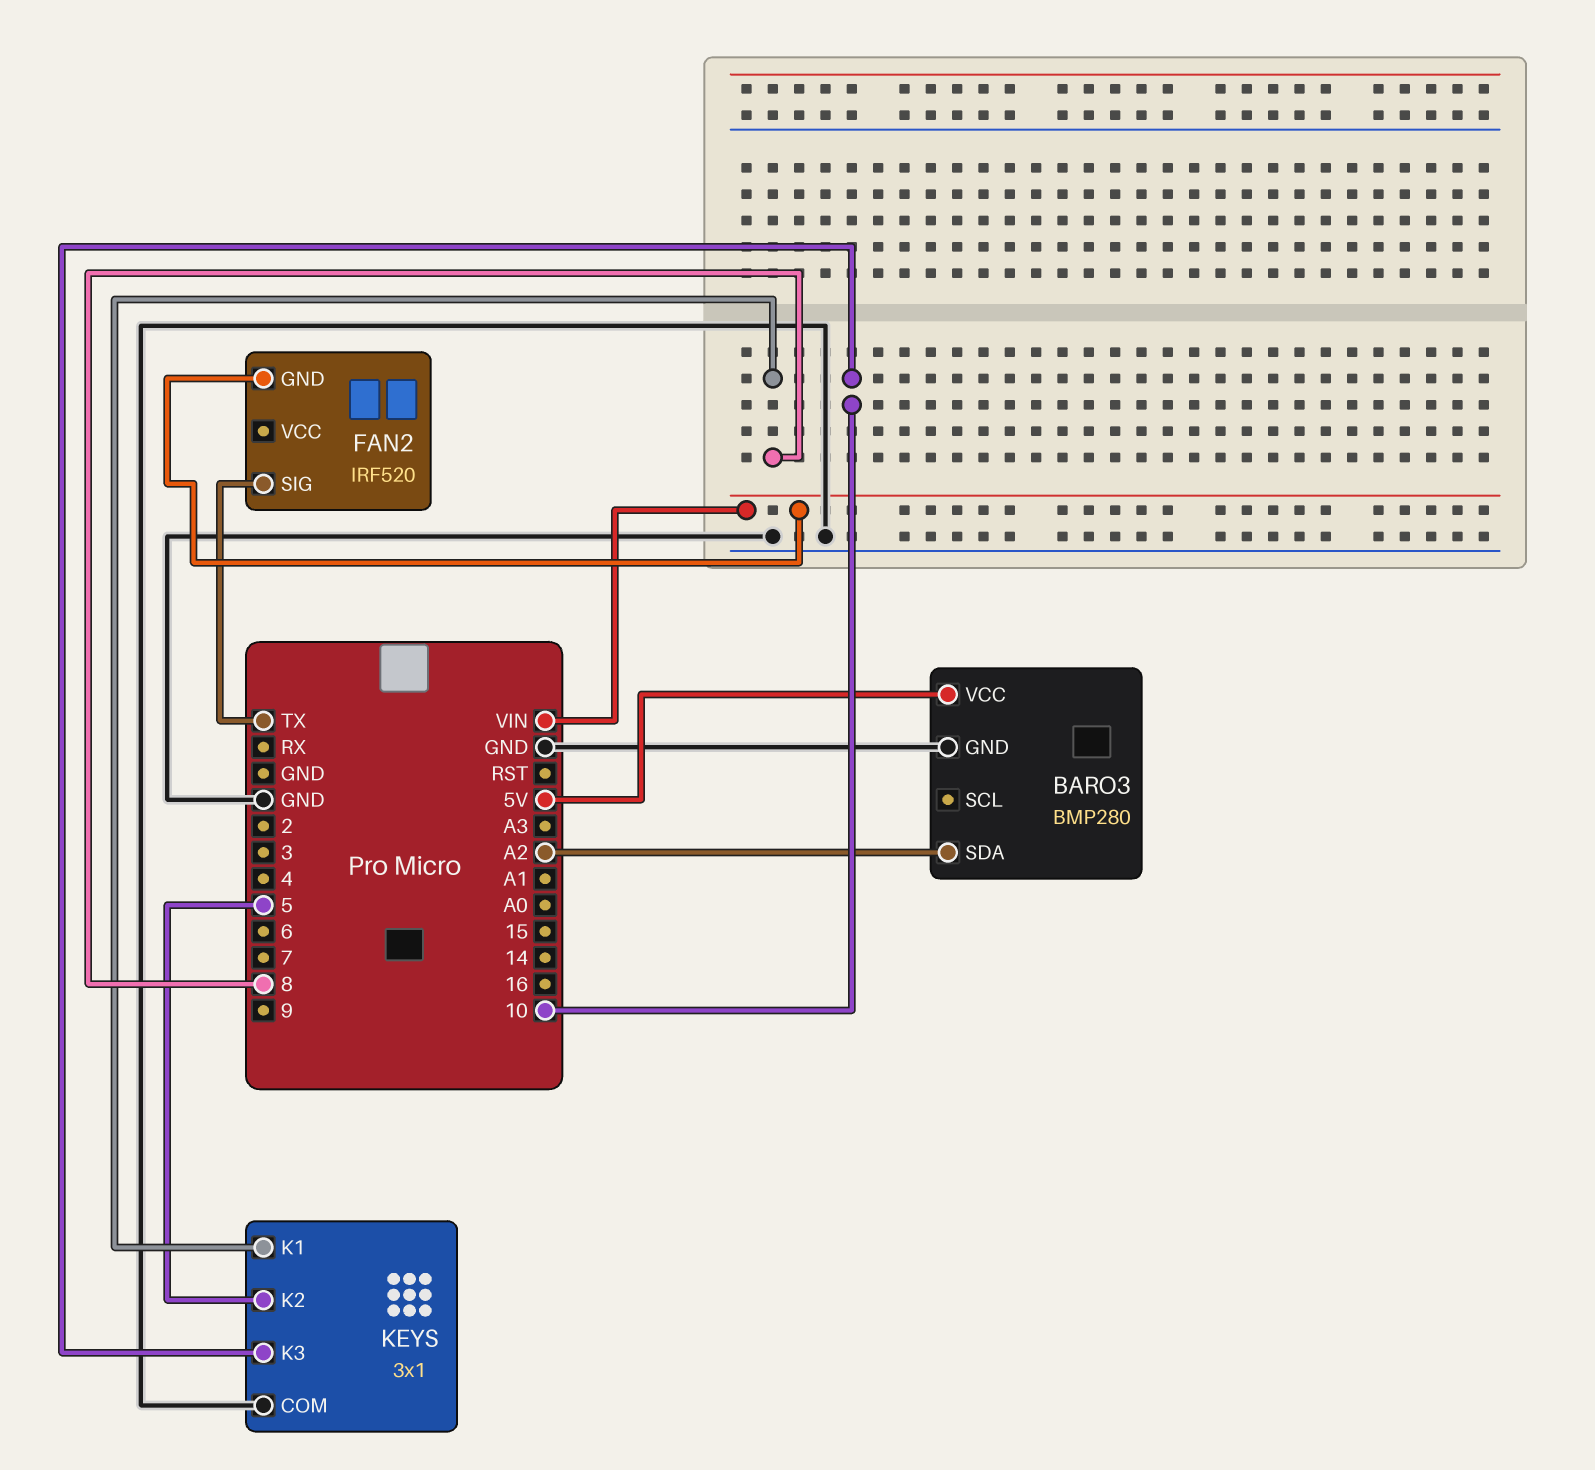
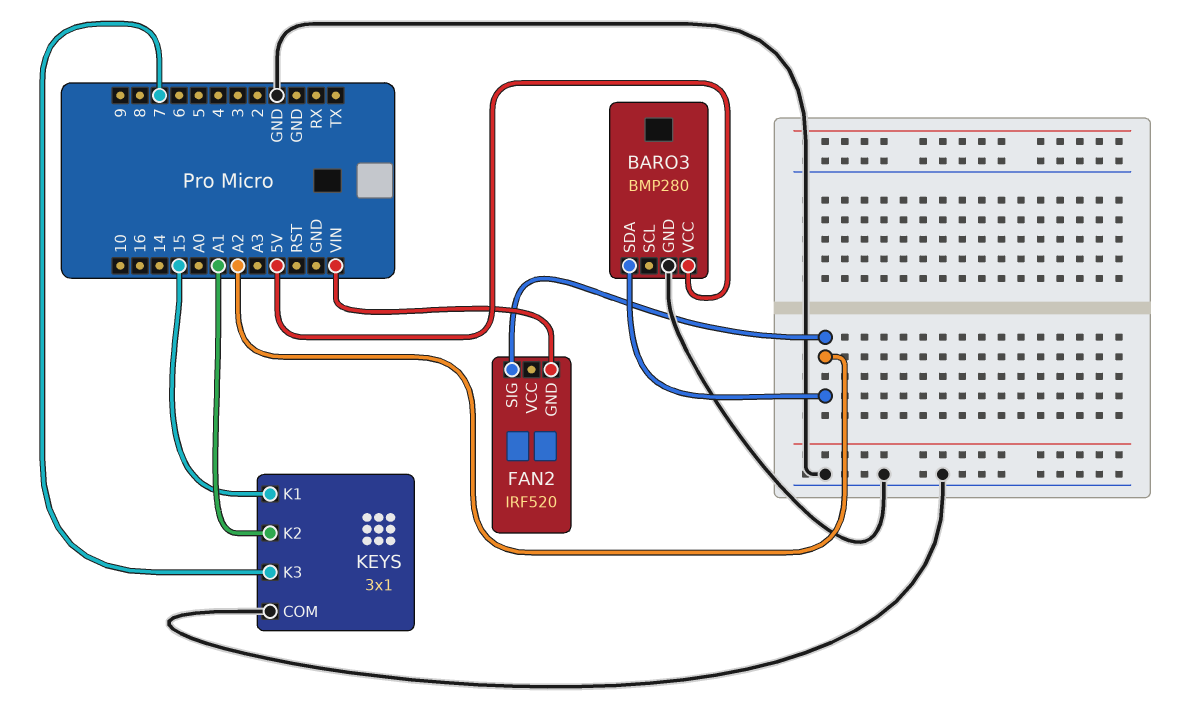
FAN2 pin SIG: TX -> A2
KEYS pin K1: 8 -> 15
KEYS pin K2: 5 -> A1
KEYS pin K3: 10 -> 7

